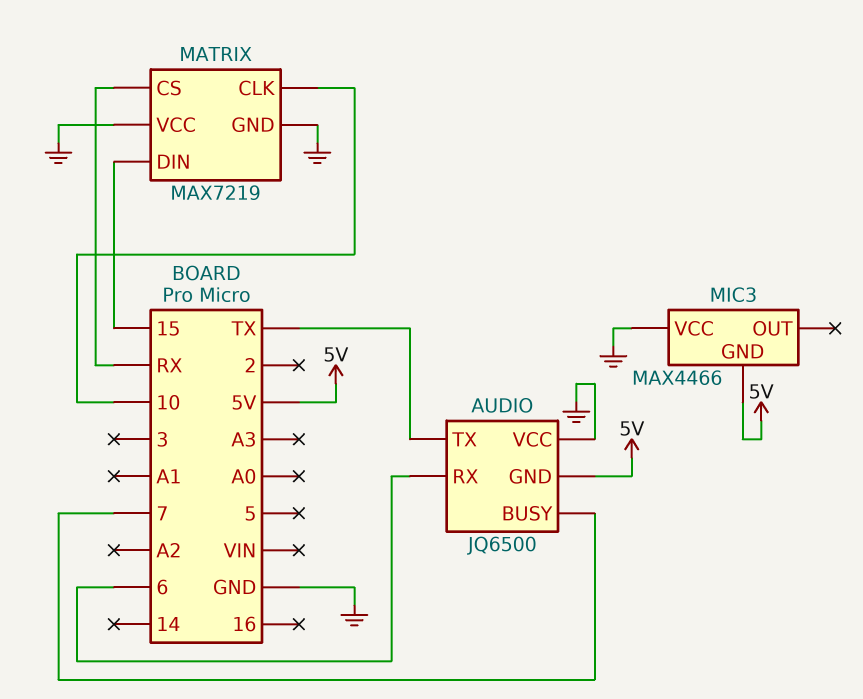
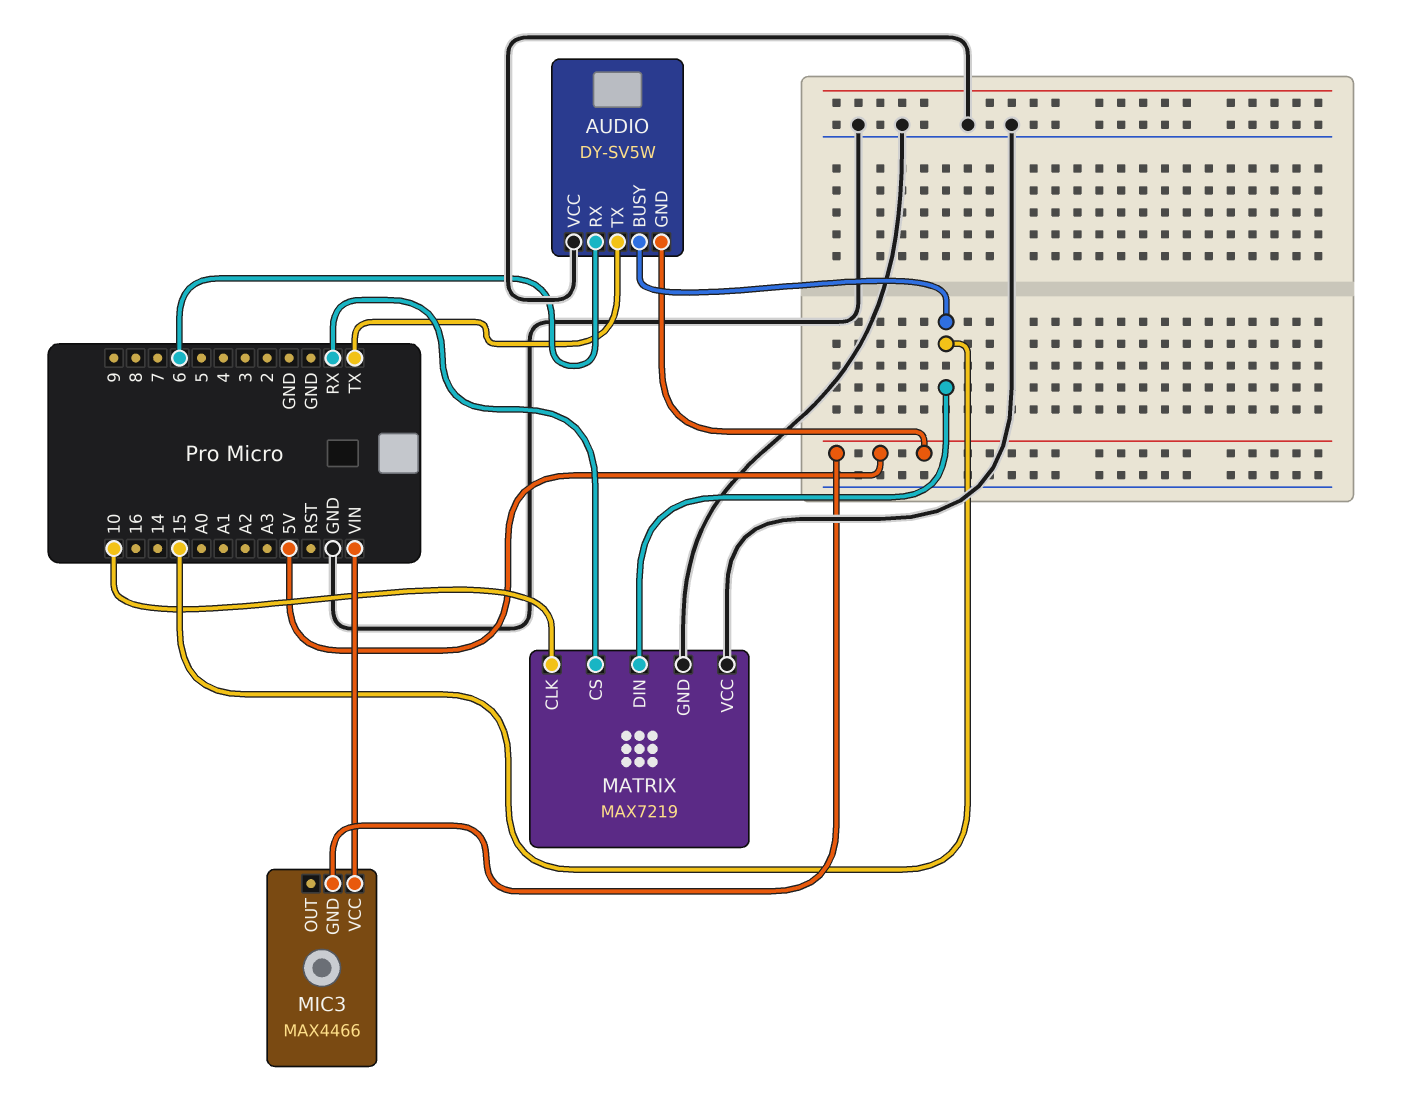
AUDIO: JQ6500 -> DY-SV5W
AUDIO pin BUSY: 7 -> 15
MIC3 pin VCC: GND -> VIN

